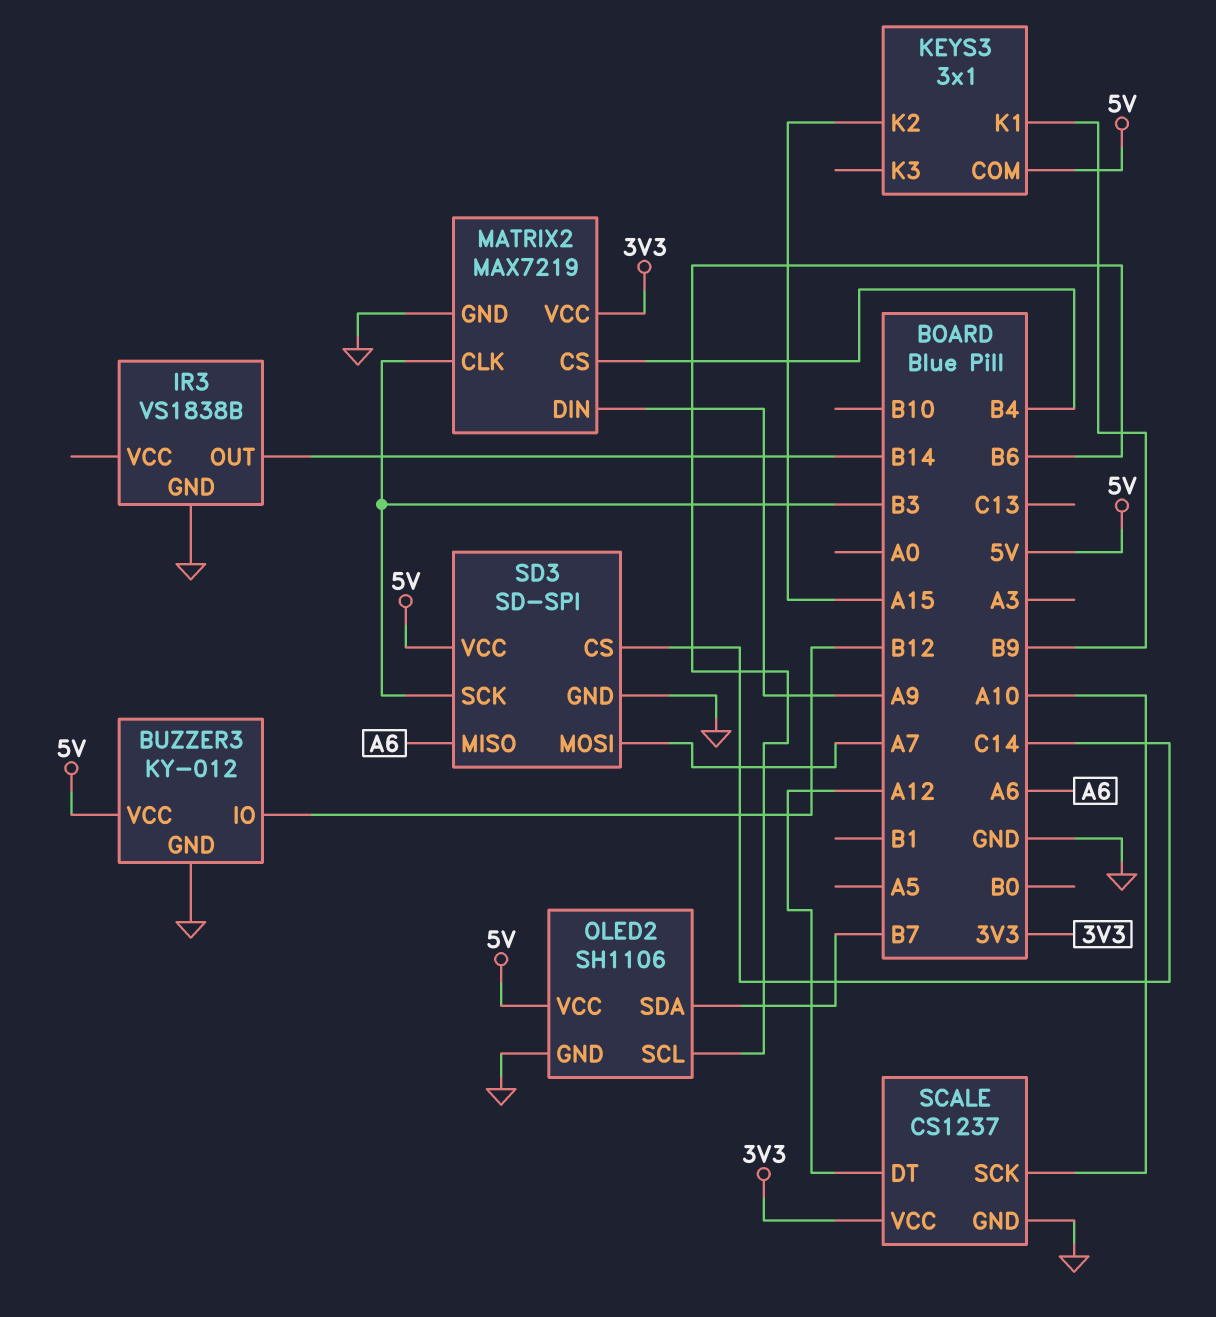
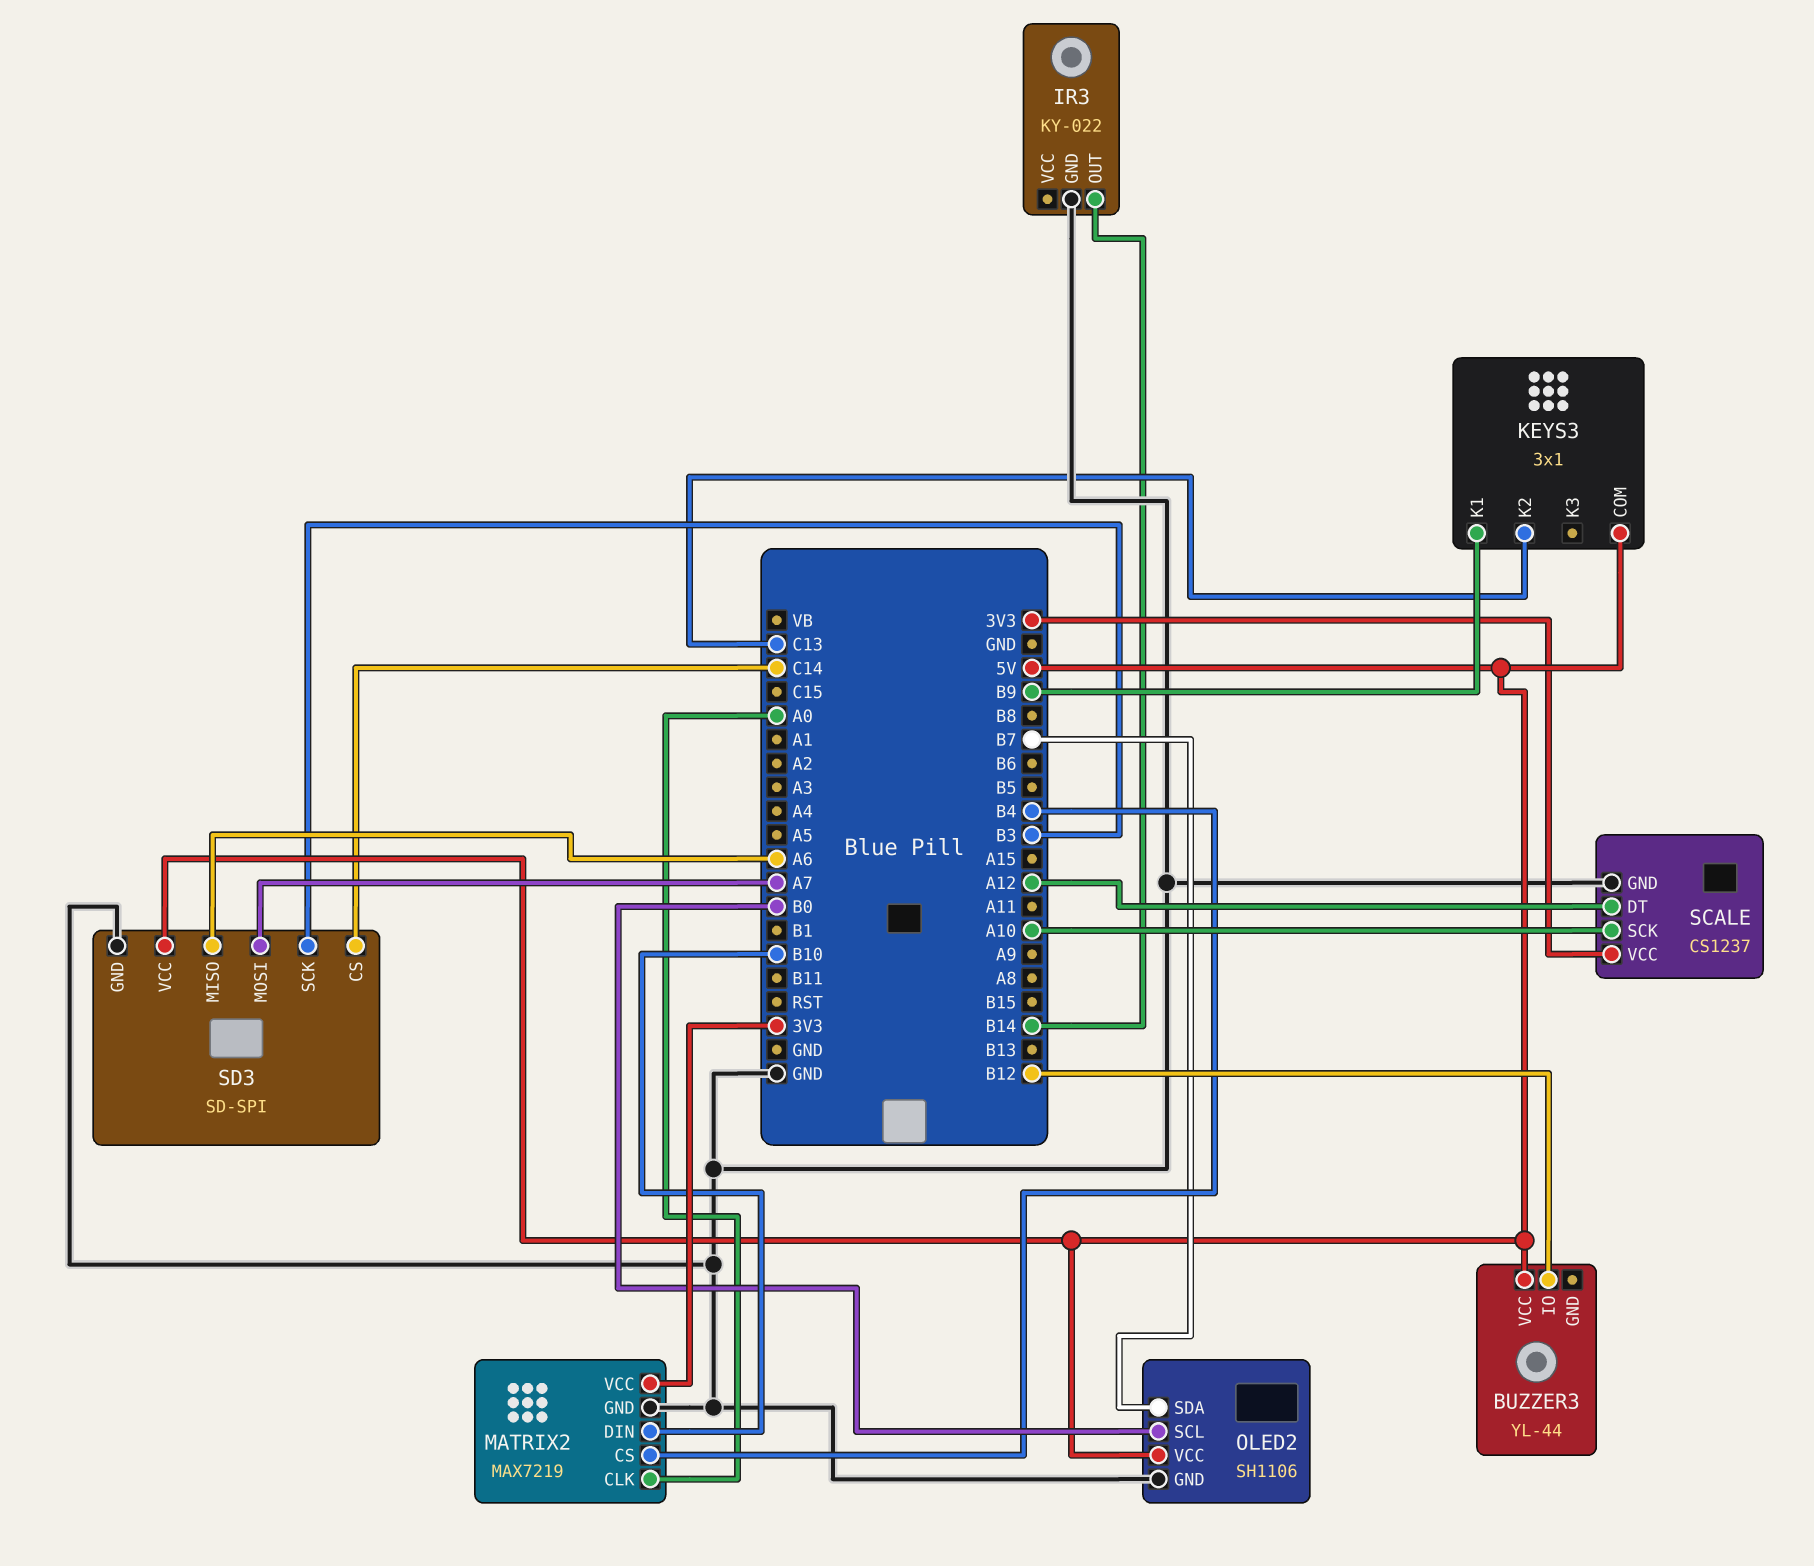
BUZZER3: KY-012 -> YL-44
BUZZER3 pin GND: GND -> none
IR3: VS1838B -> KY-022
KEYS3 pin K2: A15 -> C13
MATRIX2 pin CLK: B3 -> A0
MATRIX2 pin DIN: A9 -> B10
OLED2 pin SCL: B6 -> B0

